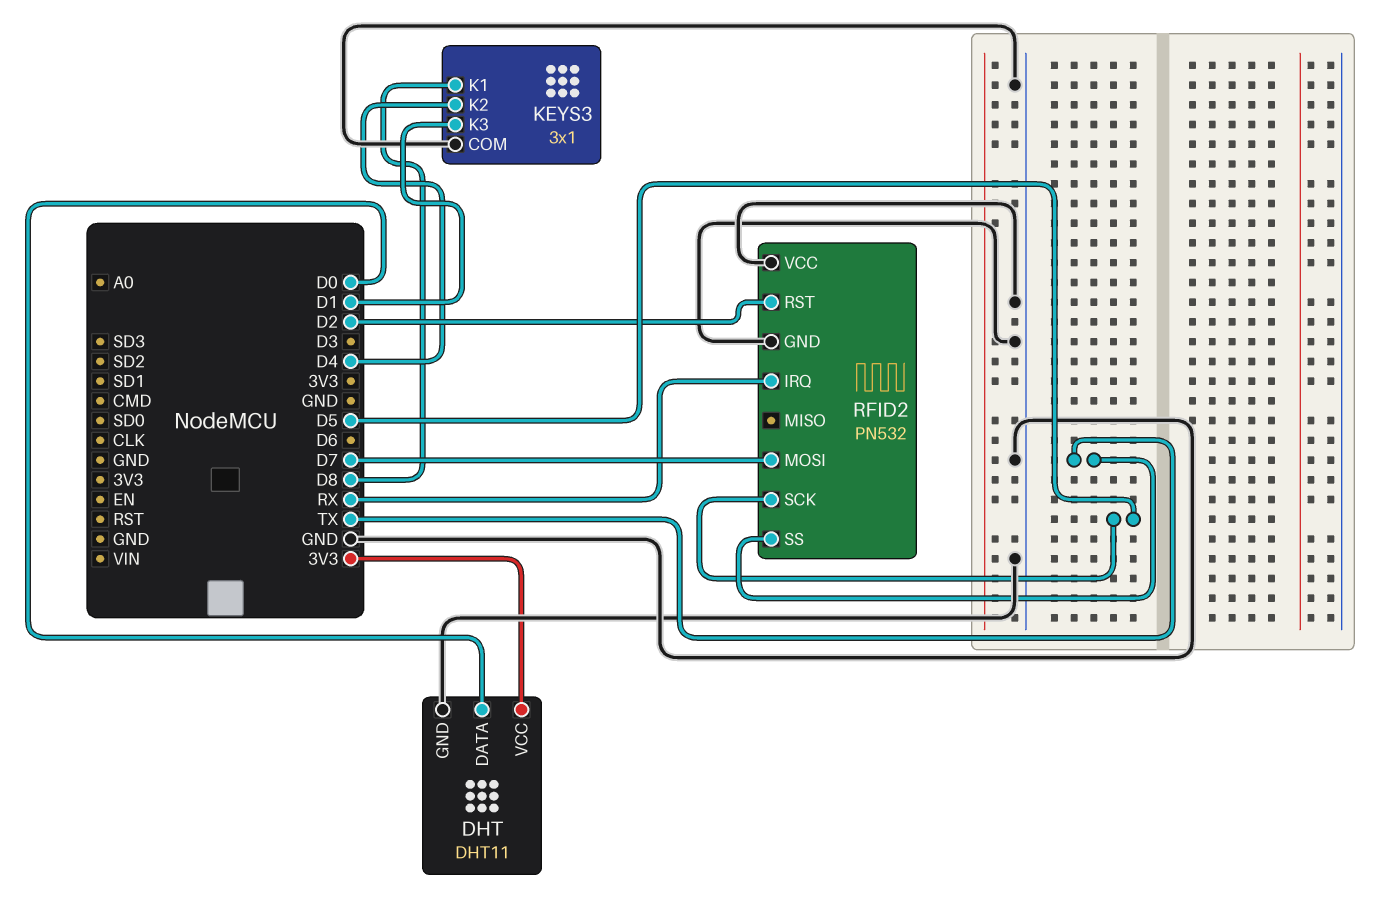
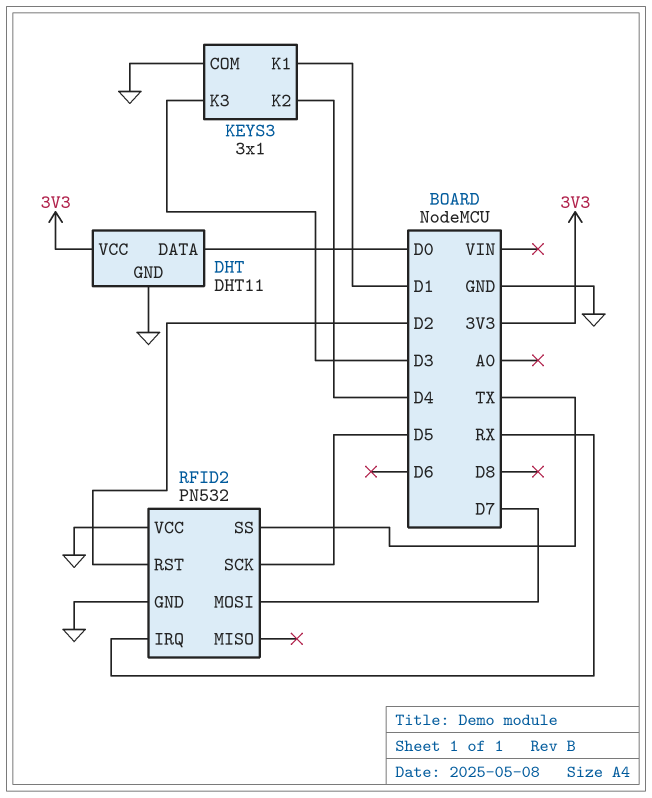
KEYS3 pin K1: D8 -> D1
KEYS3 pin K3: D1 -> D3

